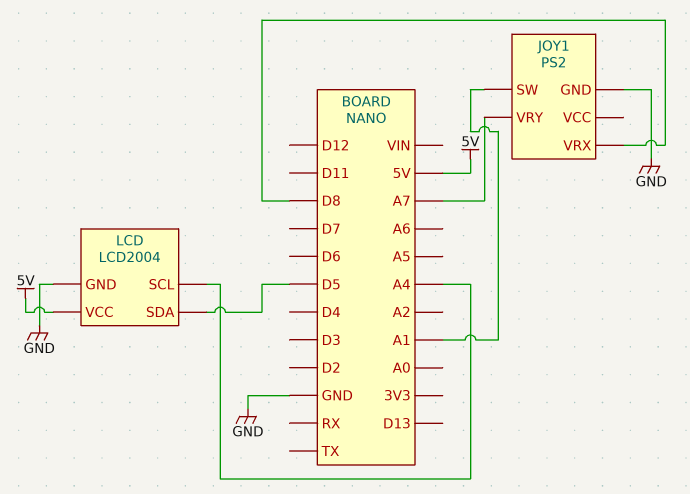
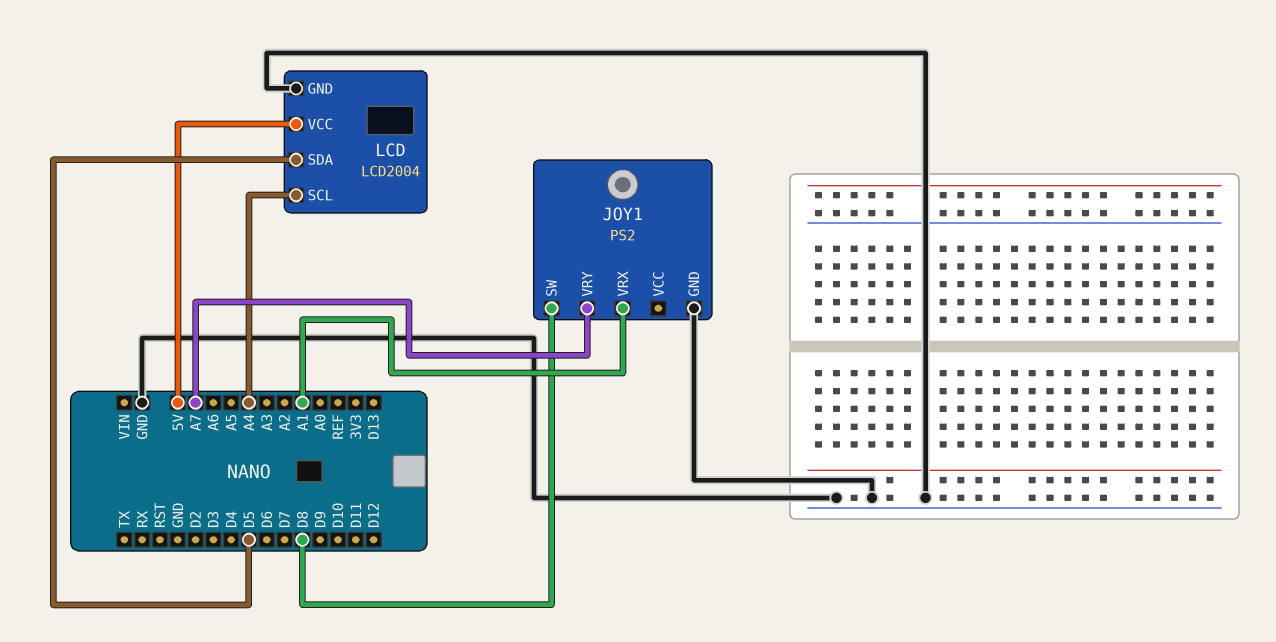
JOY1 pin SW: A1 -> D8
JOY1 pin VRX: D8 -> A1

